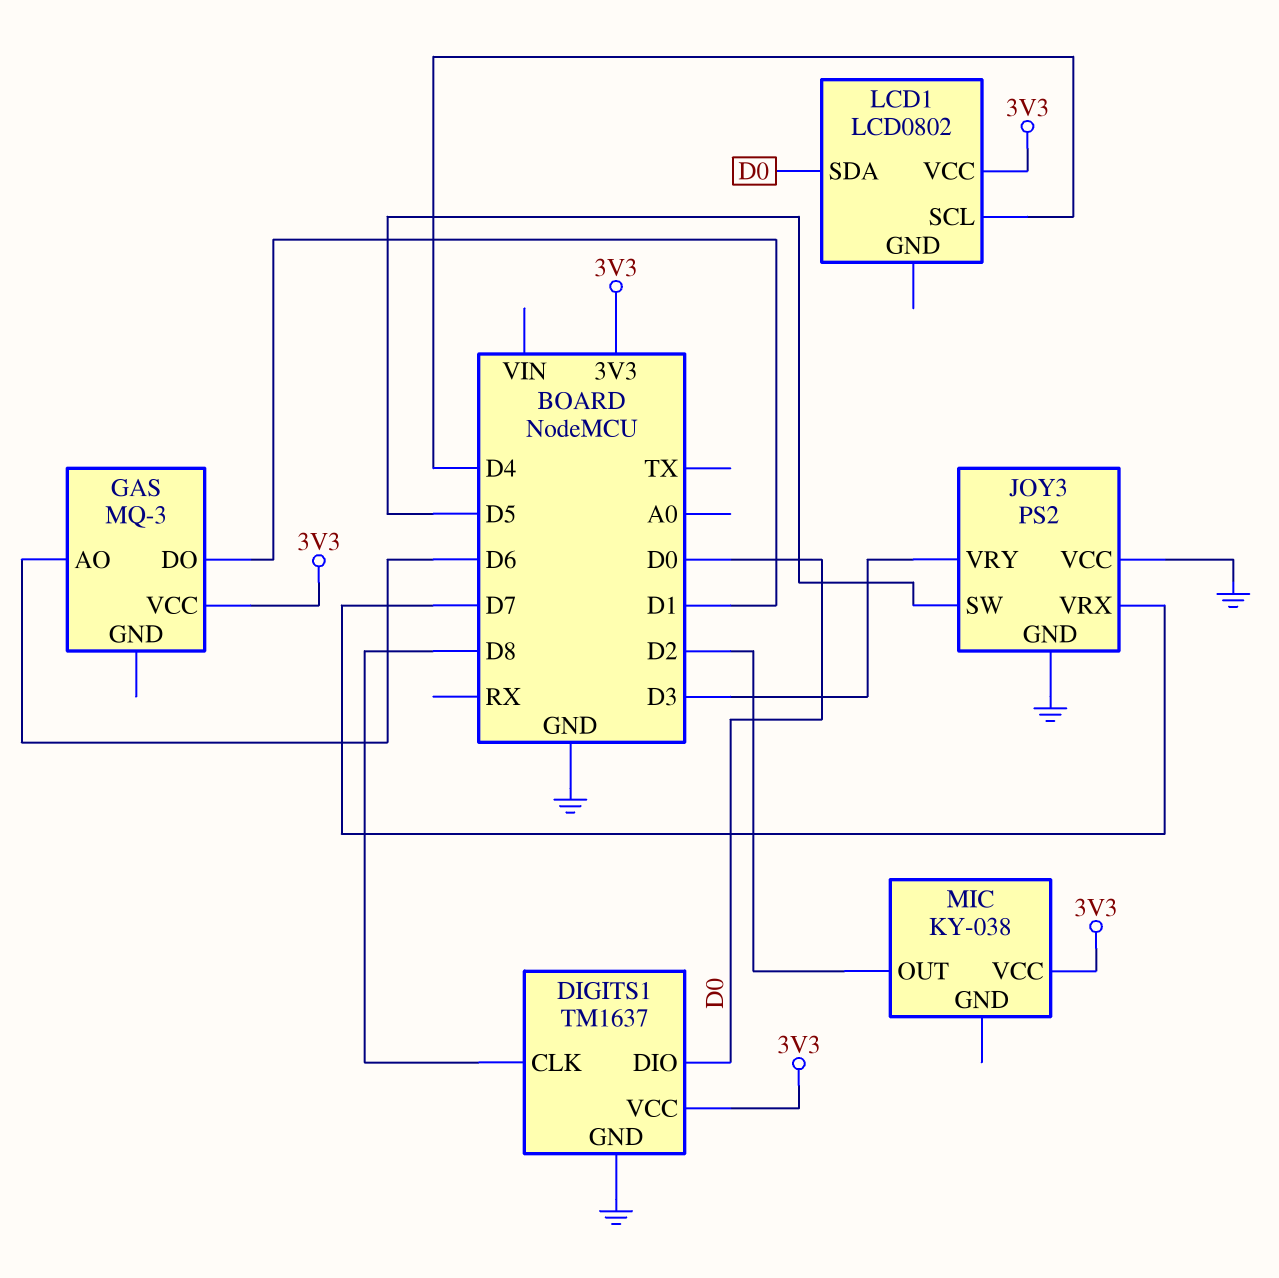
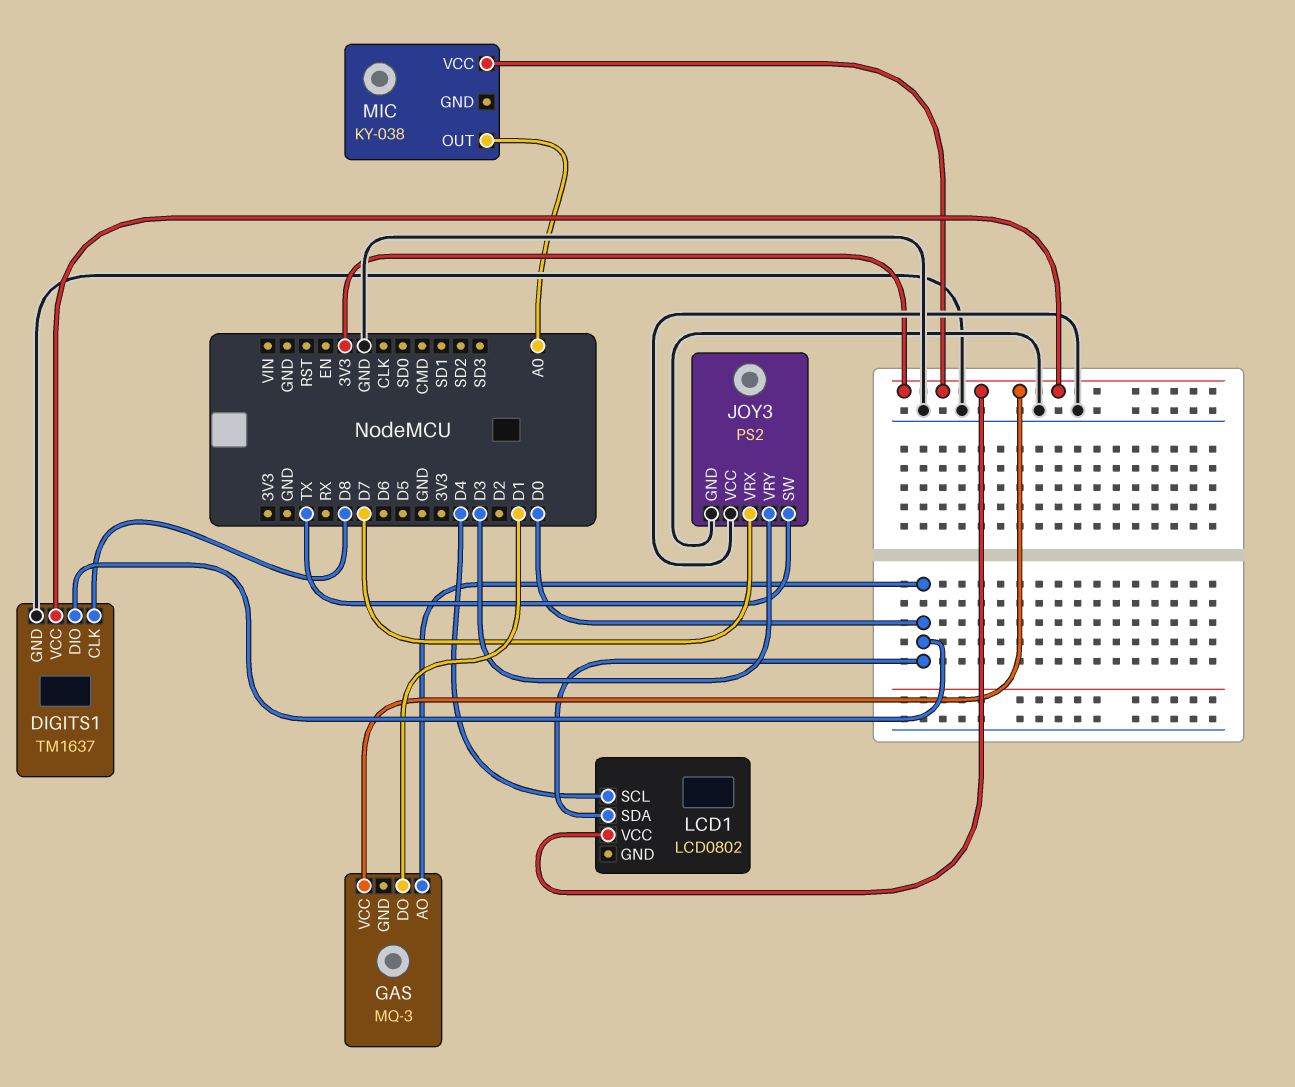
GAS pin AO: D6 -> D0
JOY3 pin SW: D5 -> TX
MIC pin OUT: D2 -> A0

